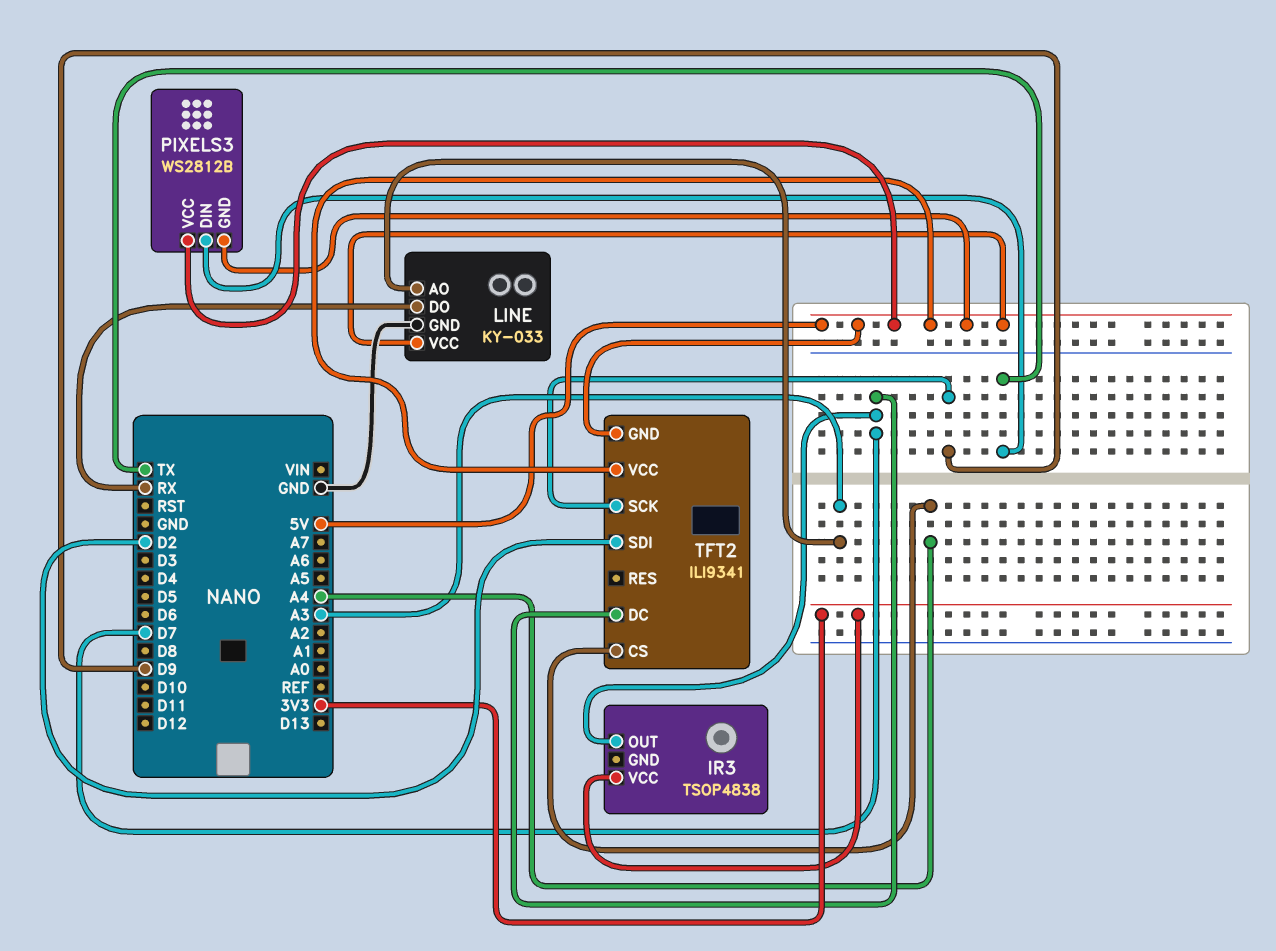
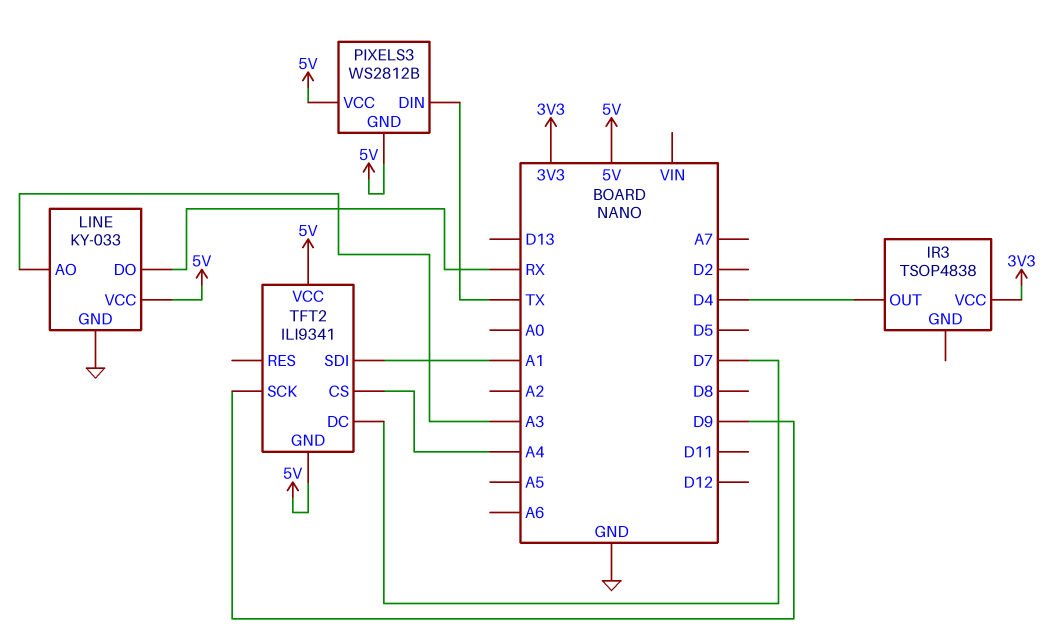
IR3 pin OUT: D7 -> D4
TFT2 pin SDI: D2 -> A1

